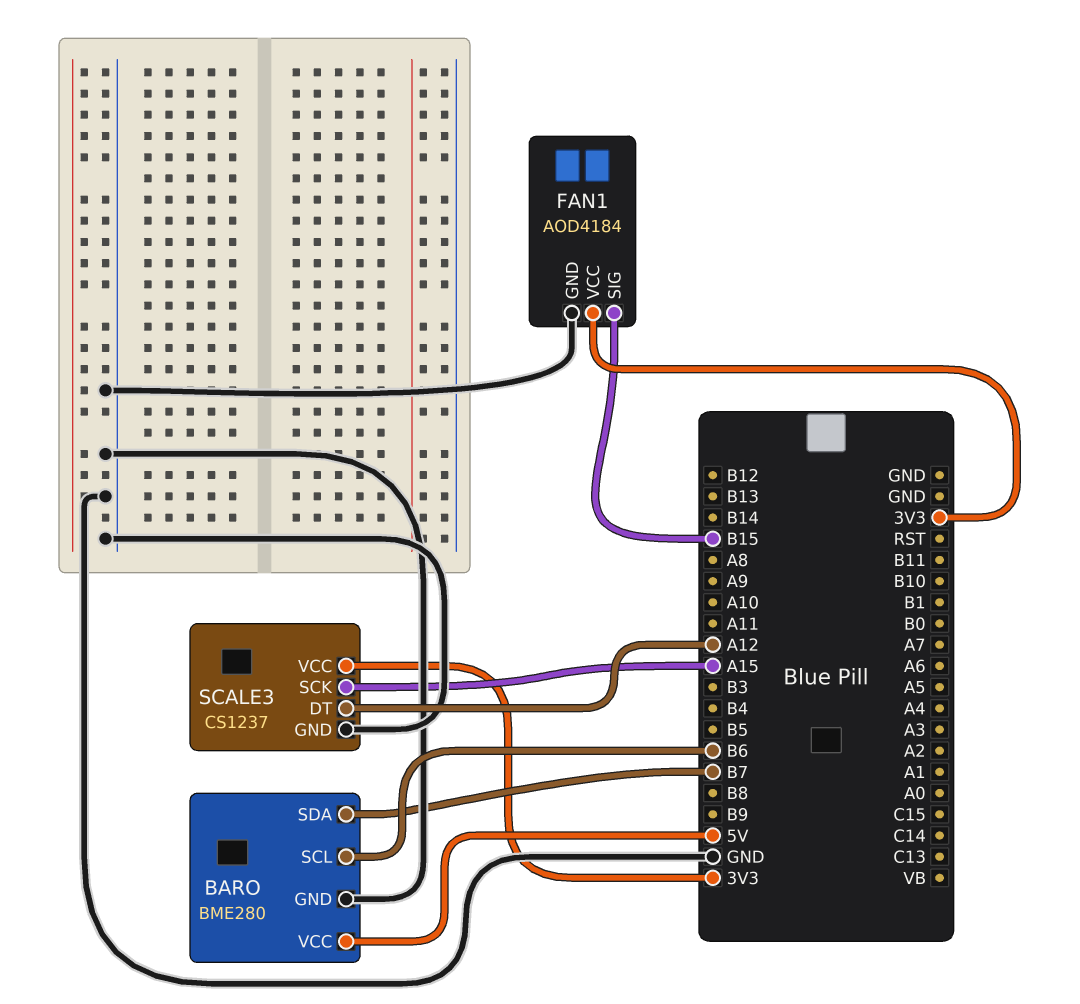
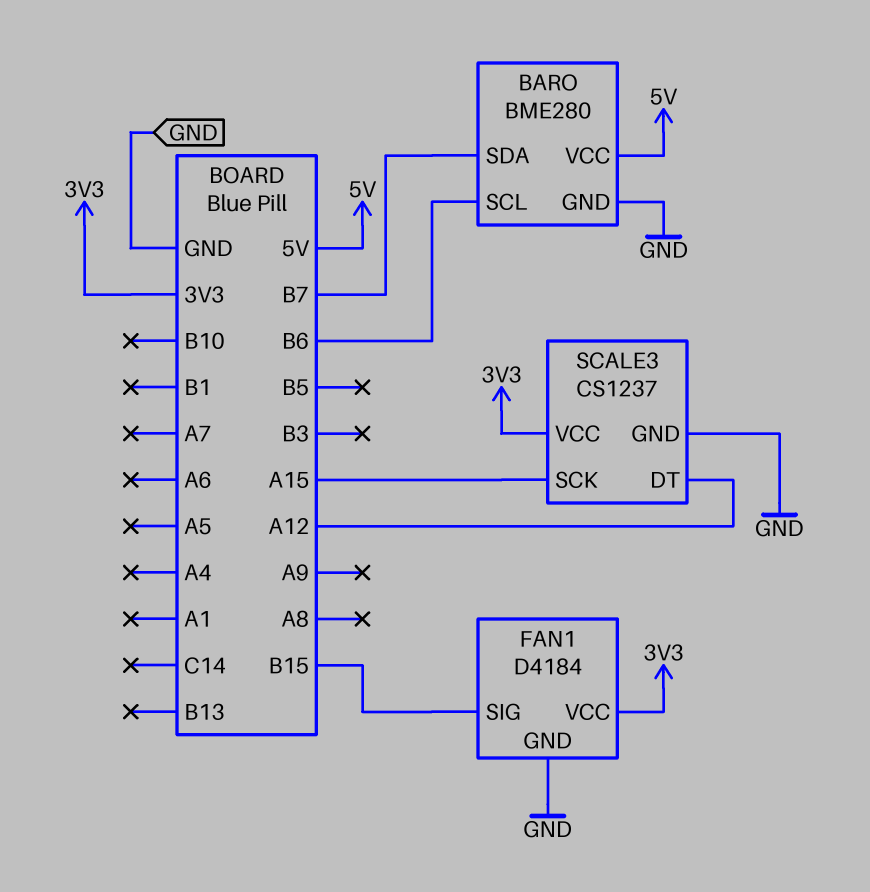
FAN1: AOD4184 -> D4184

